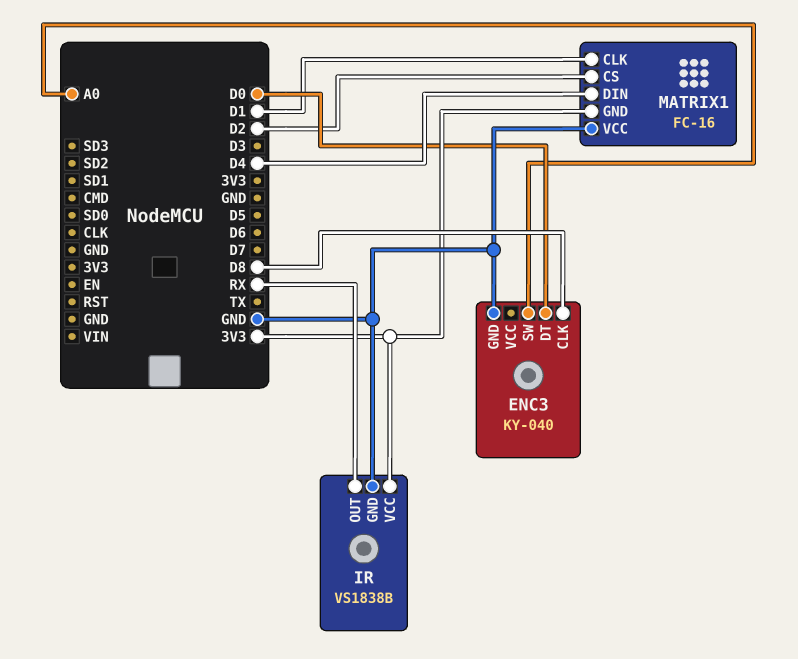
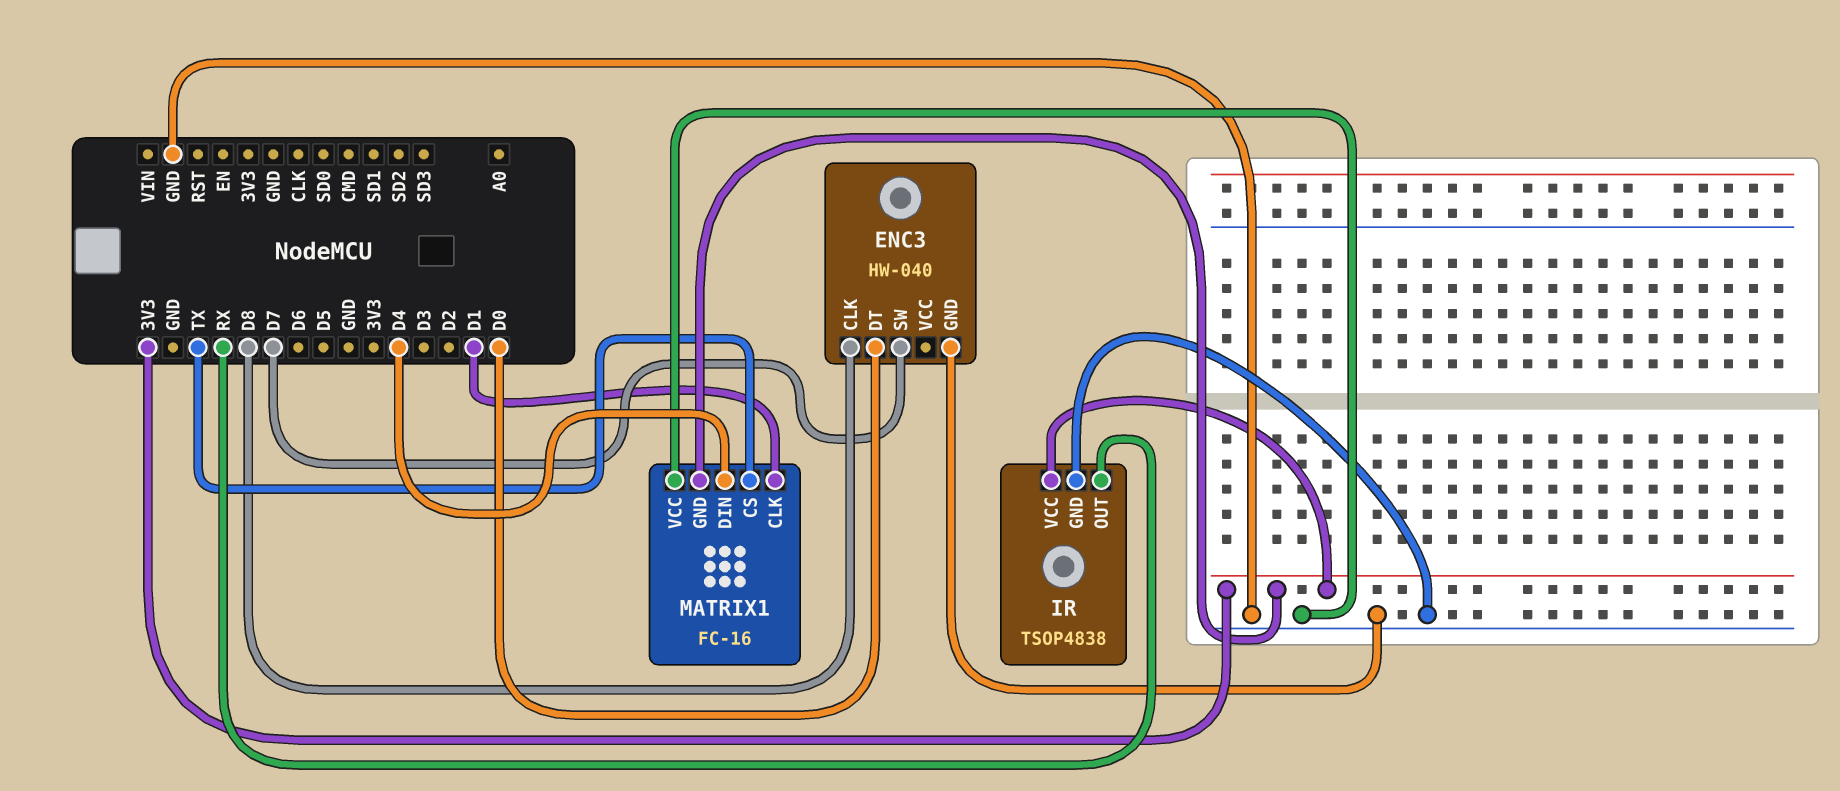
ENC3: KY-040 -> HW-040
ENC3 pin SW: A0 -> D7
IR: VS1838B -> TSOP4838
MATRIX1 pin CS: D2 -> TX

